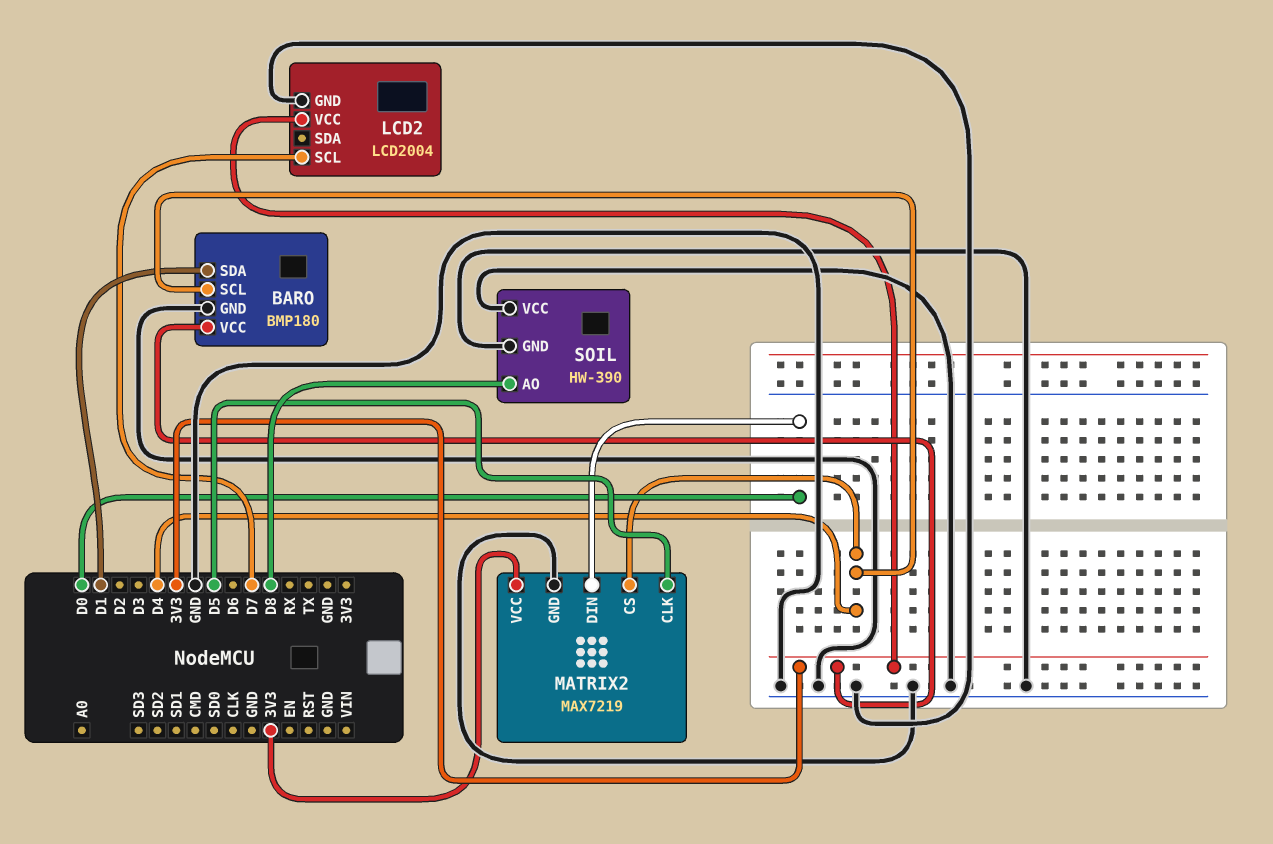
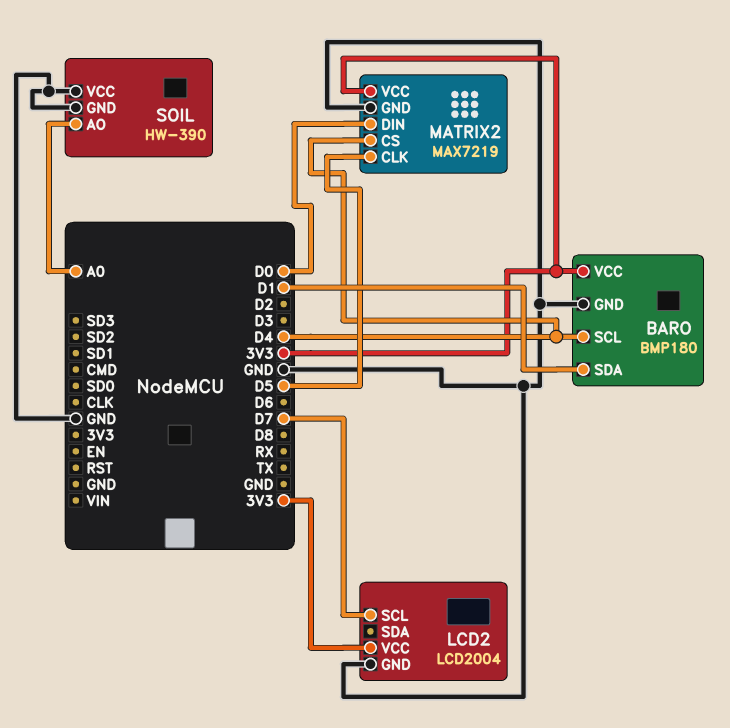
SOIL pin AO: D8 -> A0

